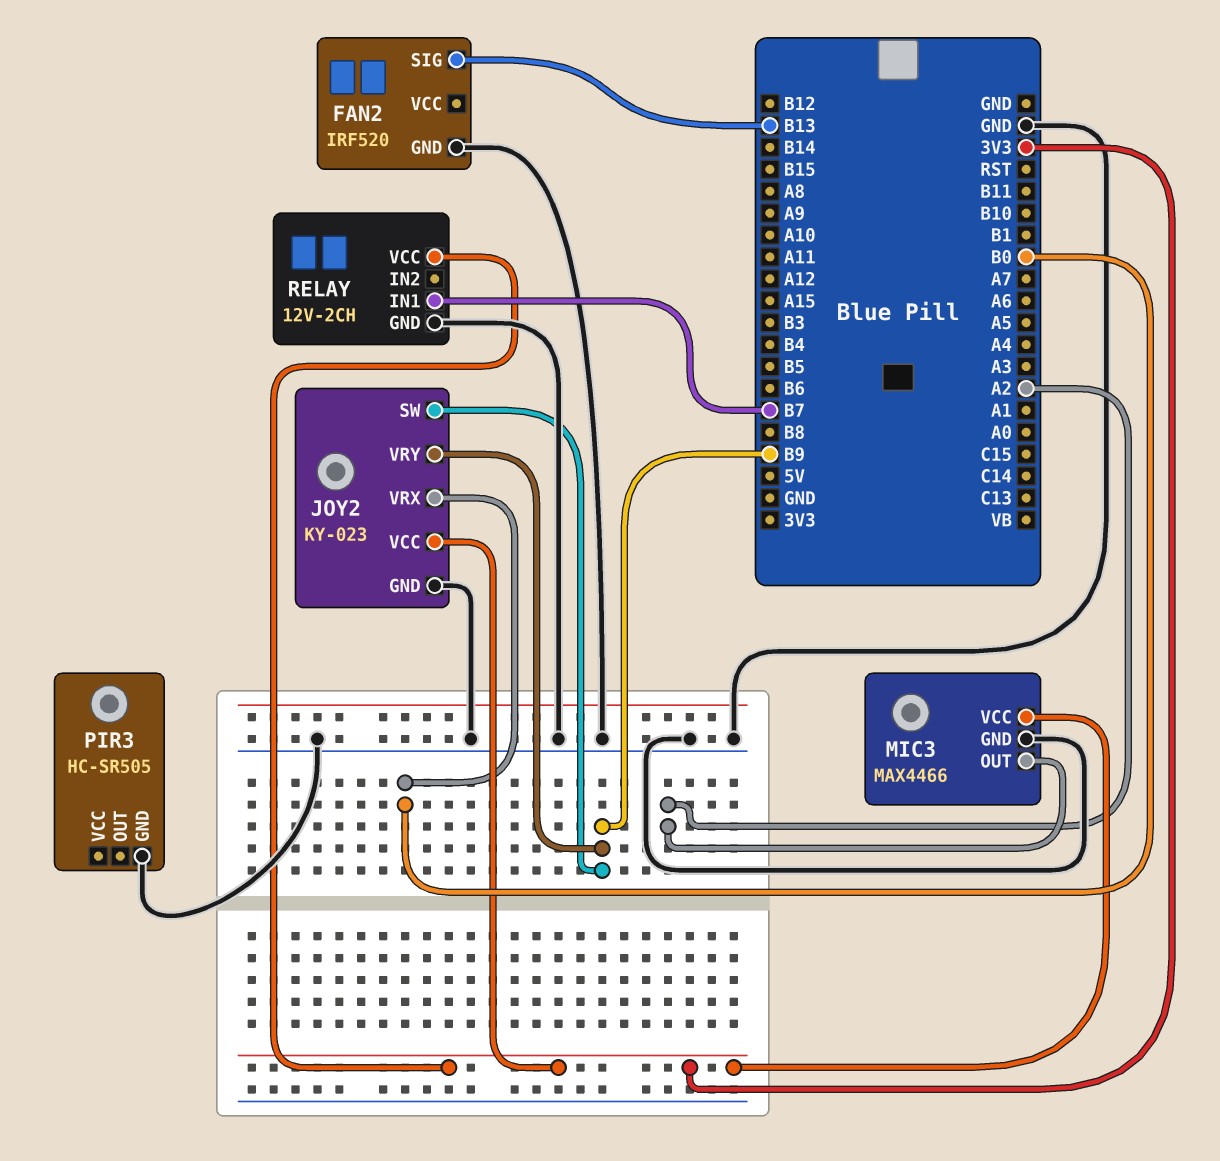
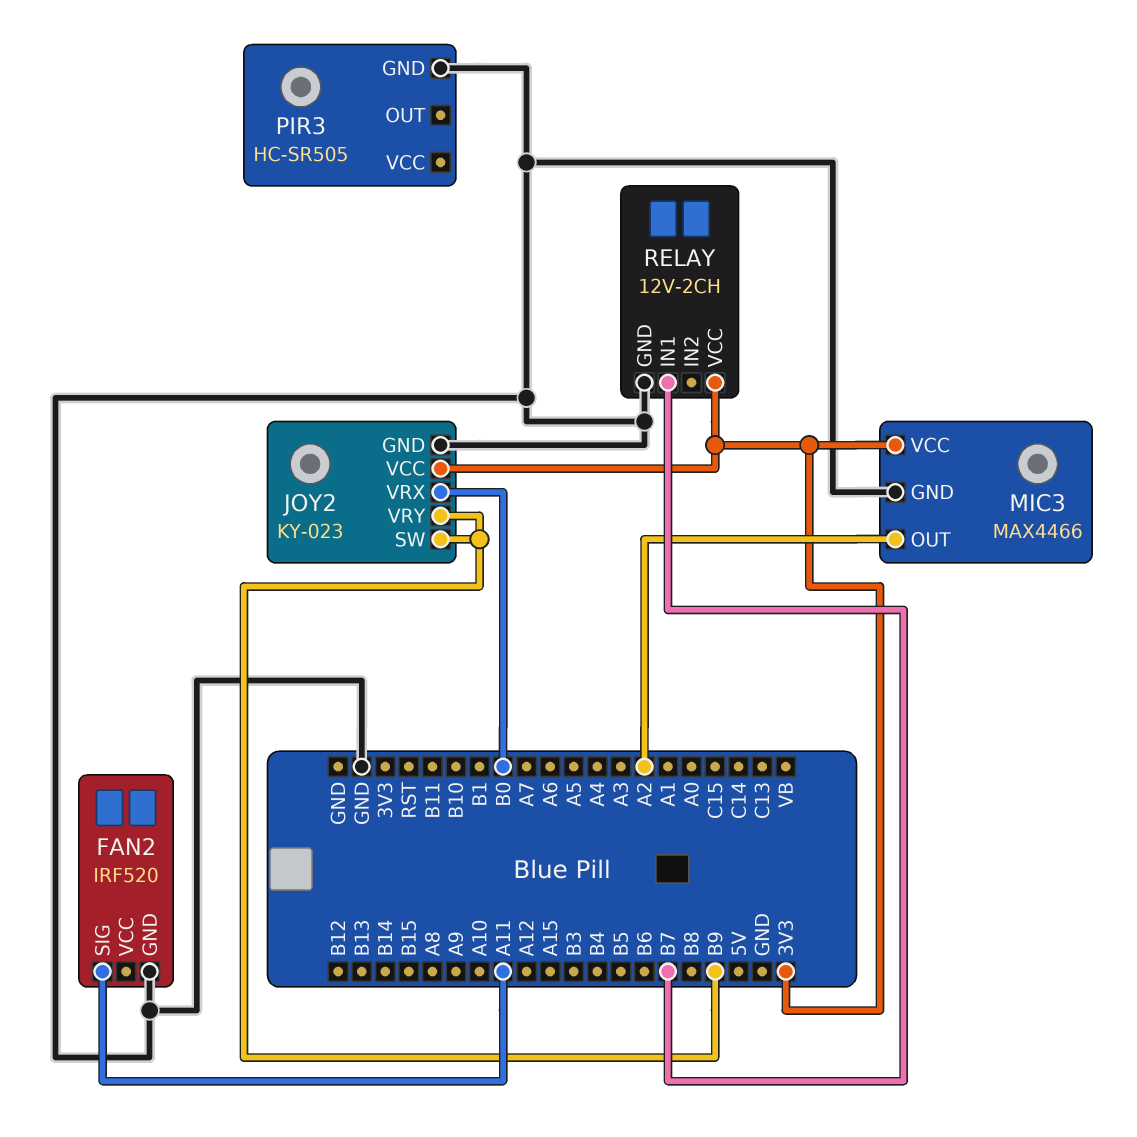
FAN2 pin SIG: B13 -> A11

